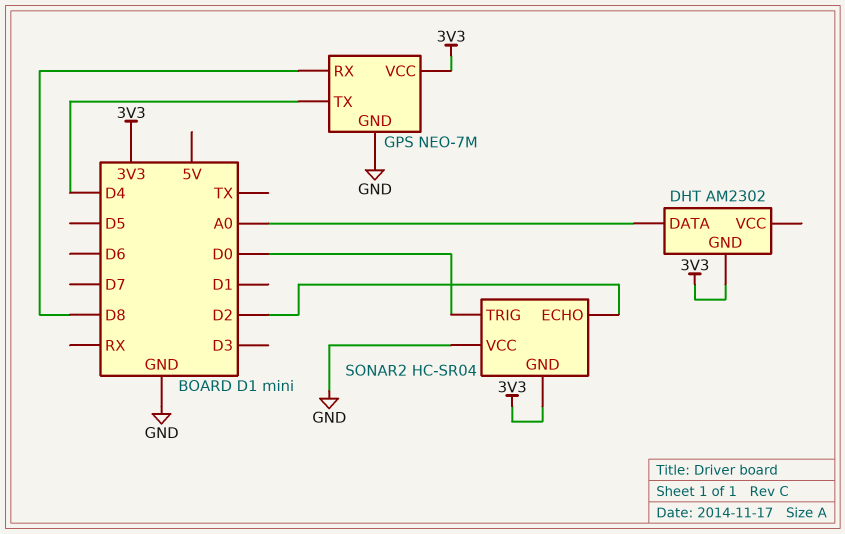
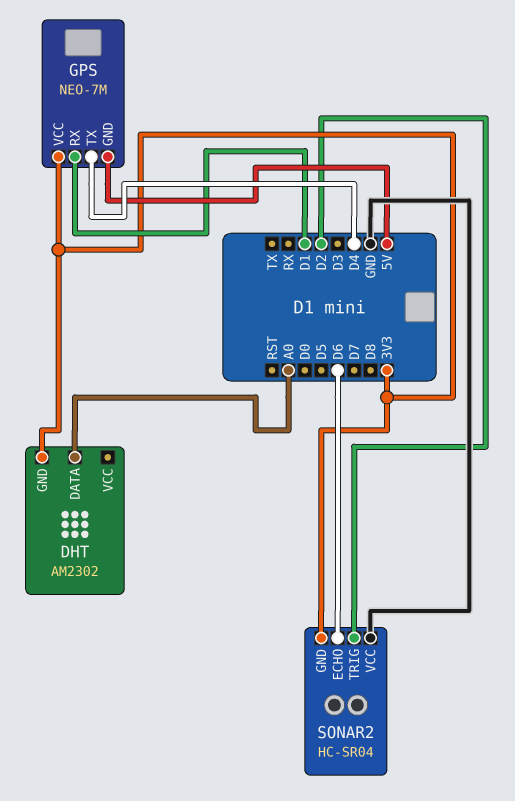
GPS pin GND: GND -> 5V
GPS pin RX: D8 -> D1
SONAR2 pin ECHO: D2 -> D6
SONAR2 pin TRIG: D0 -> D2

